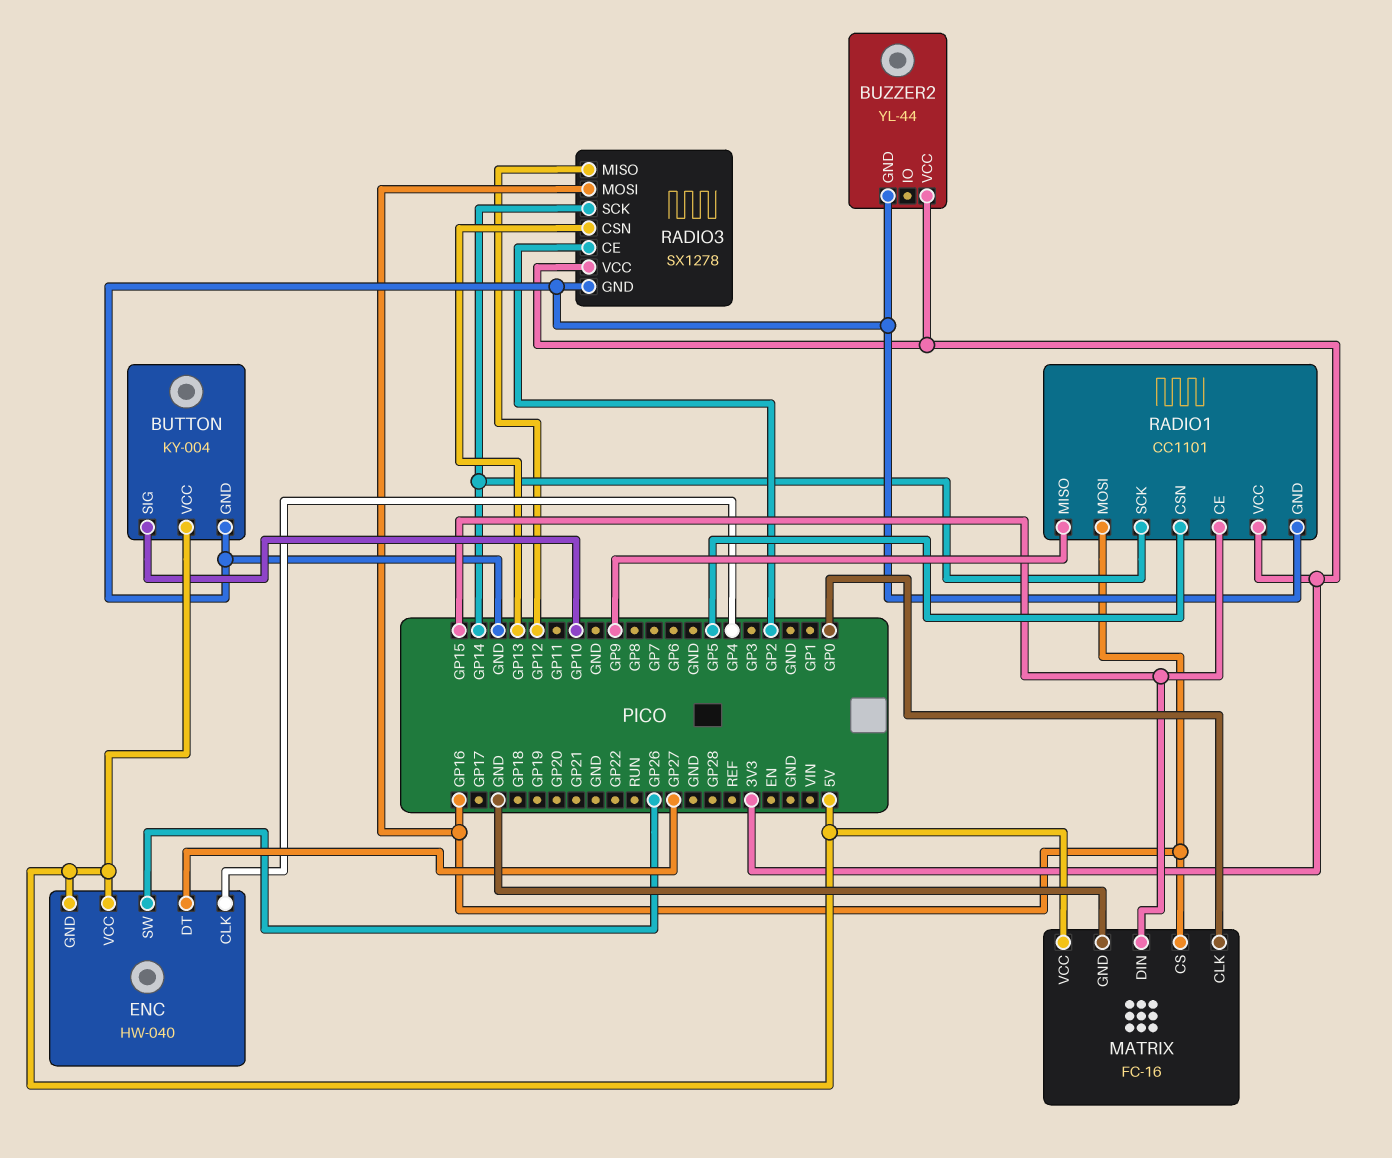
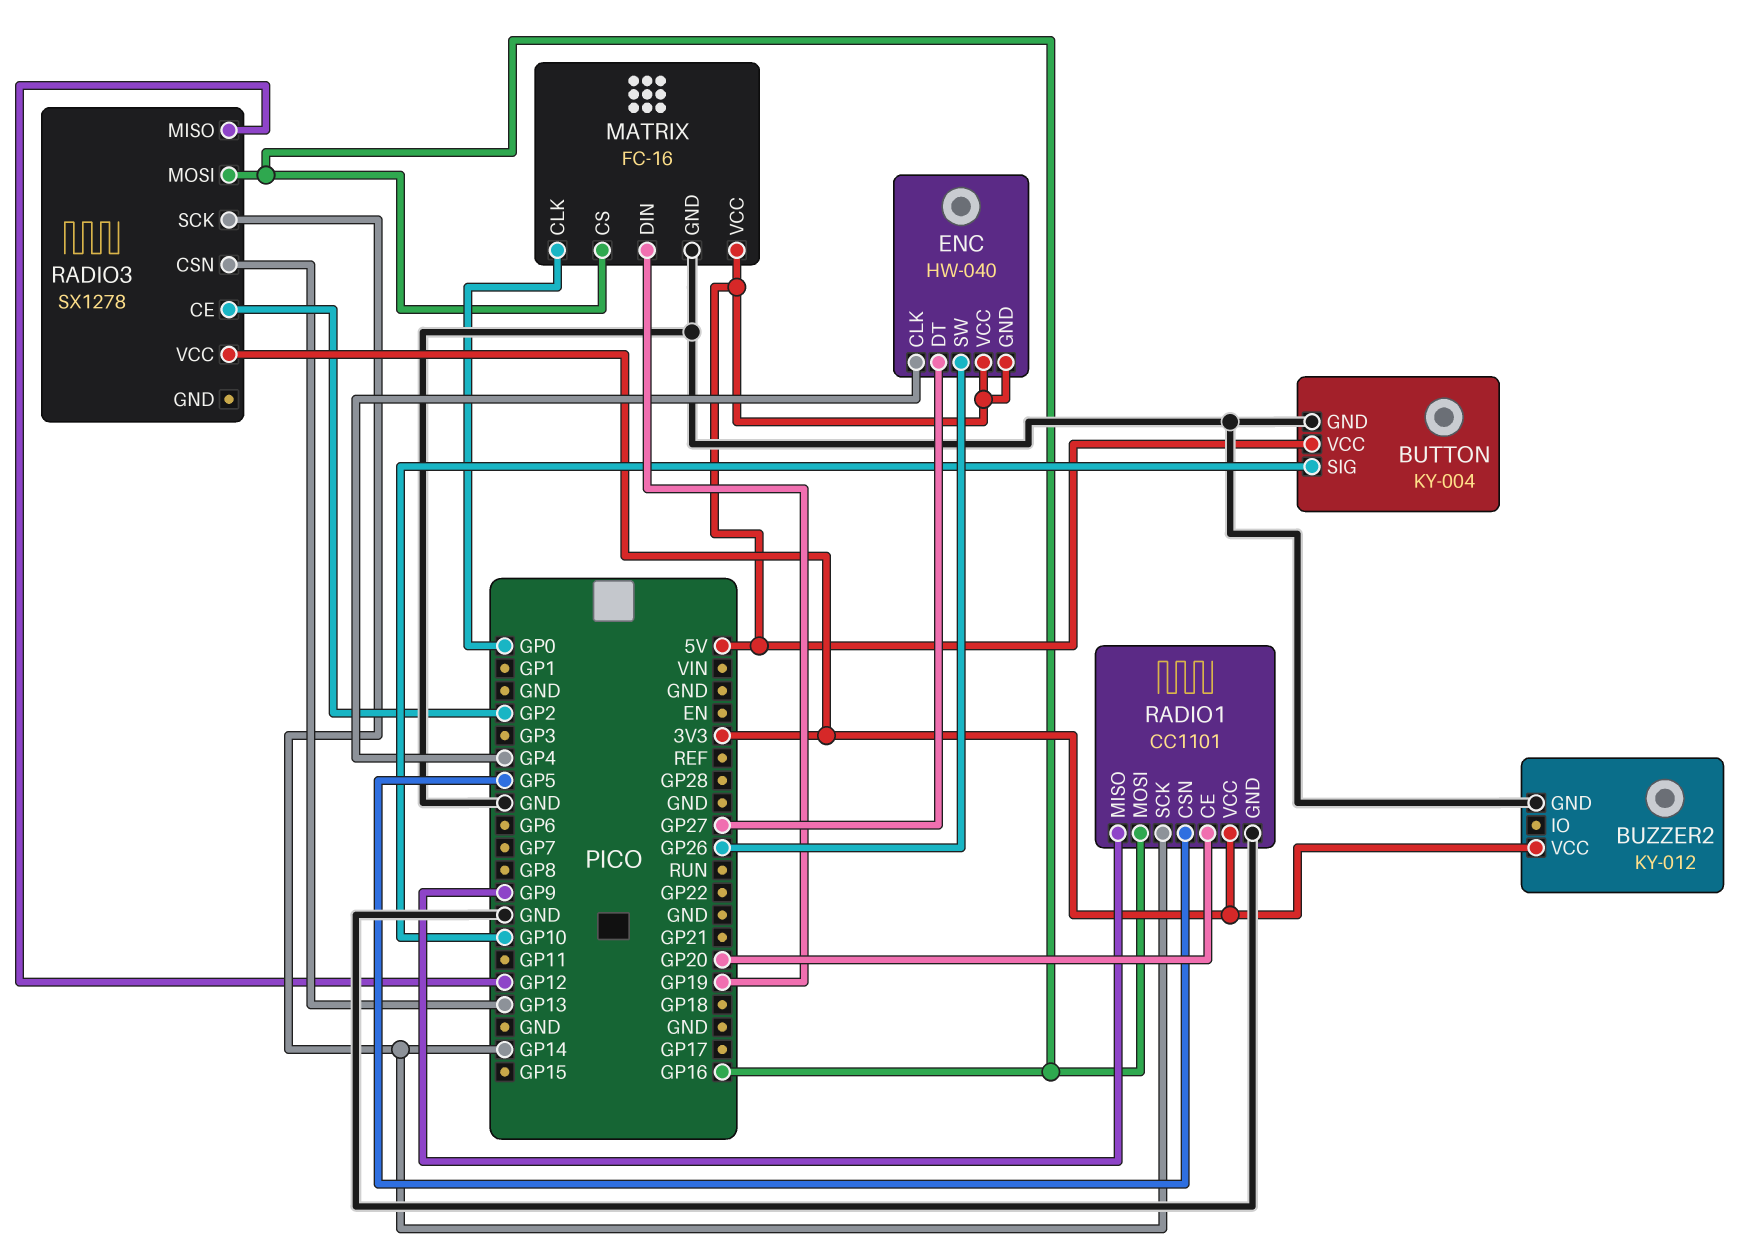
BUZZER2: YL-44 -> KY-012
MATRIX pin DIN: GP15 -> GP19
RADIO1 pin CE: GP15 -> GP20
RADIO3 pin GND: GND -> none

